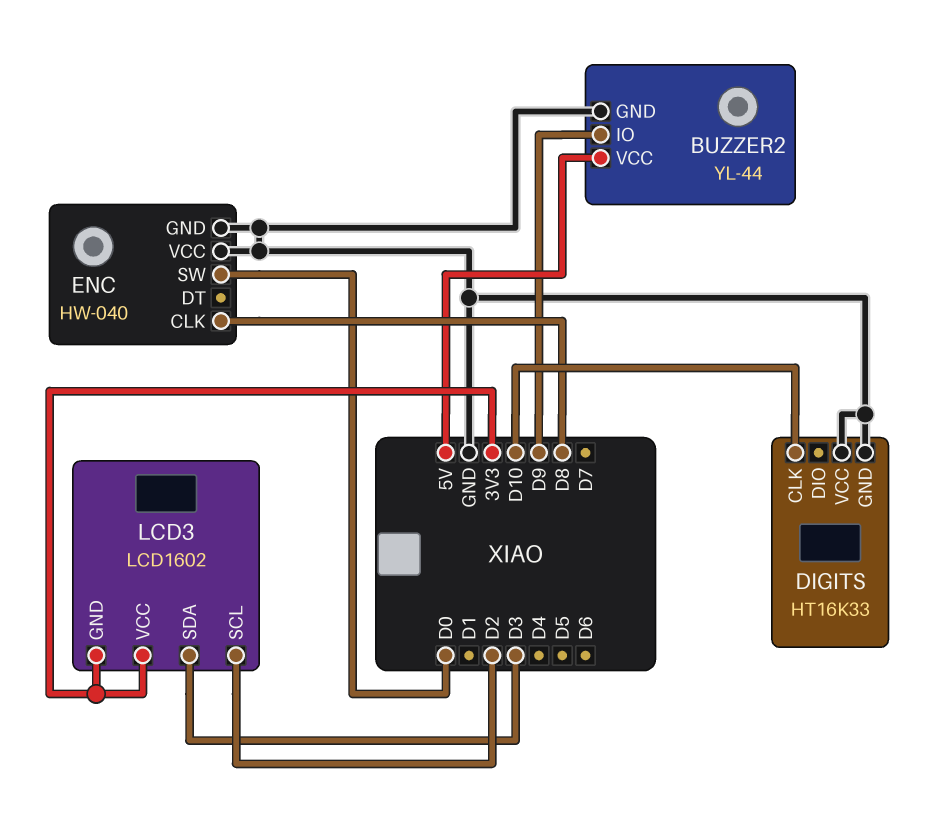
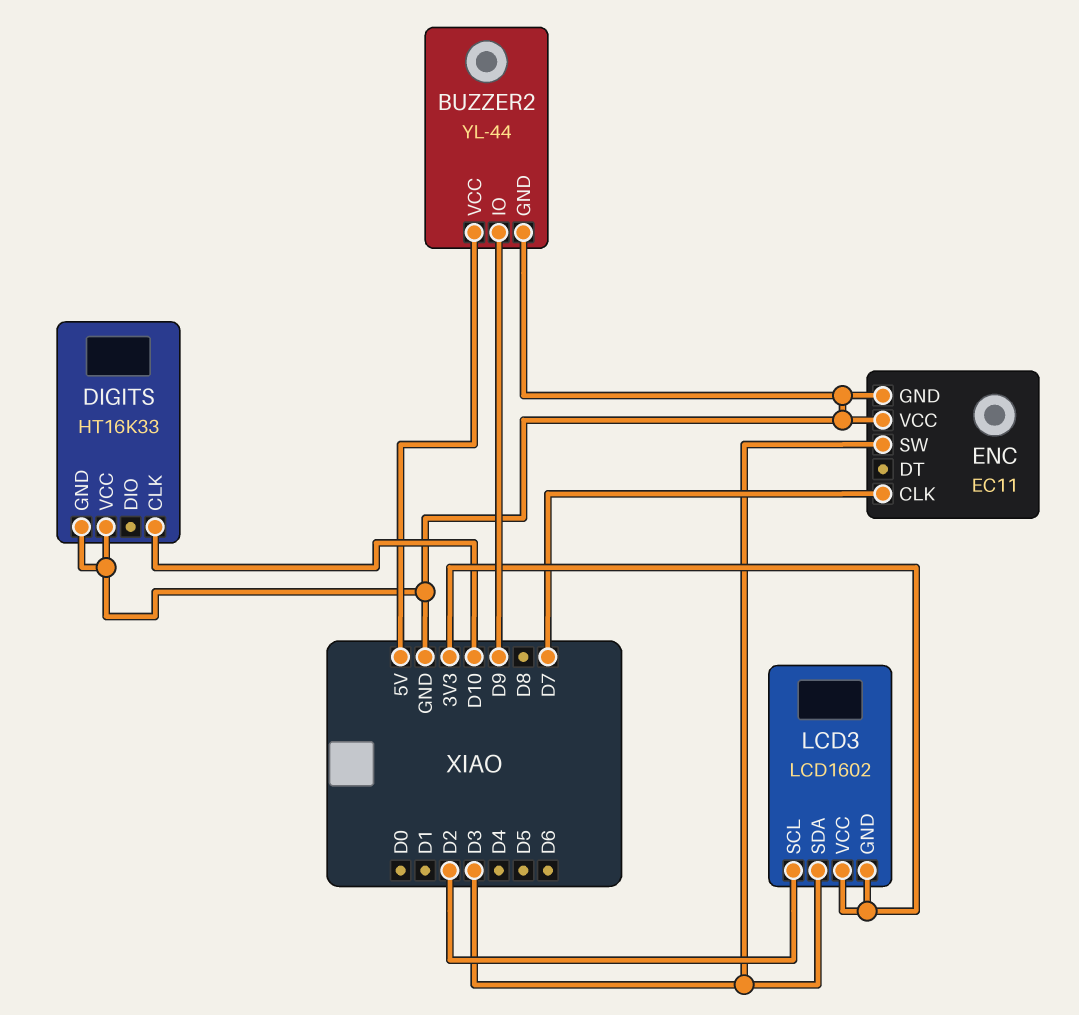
ENC: HW-040 -> EC11
ENC pin CLK: D8 -> D7
ENC pin SW: D0 -> D3

